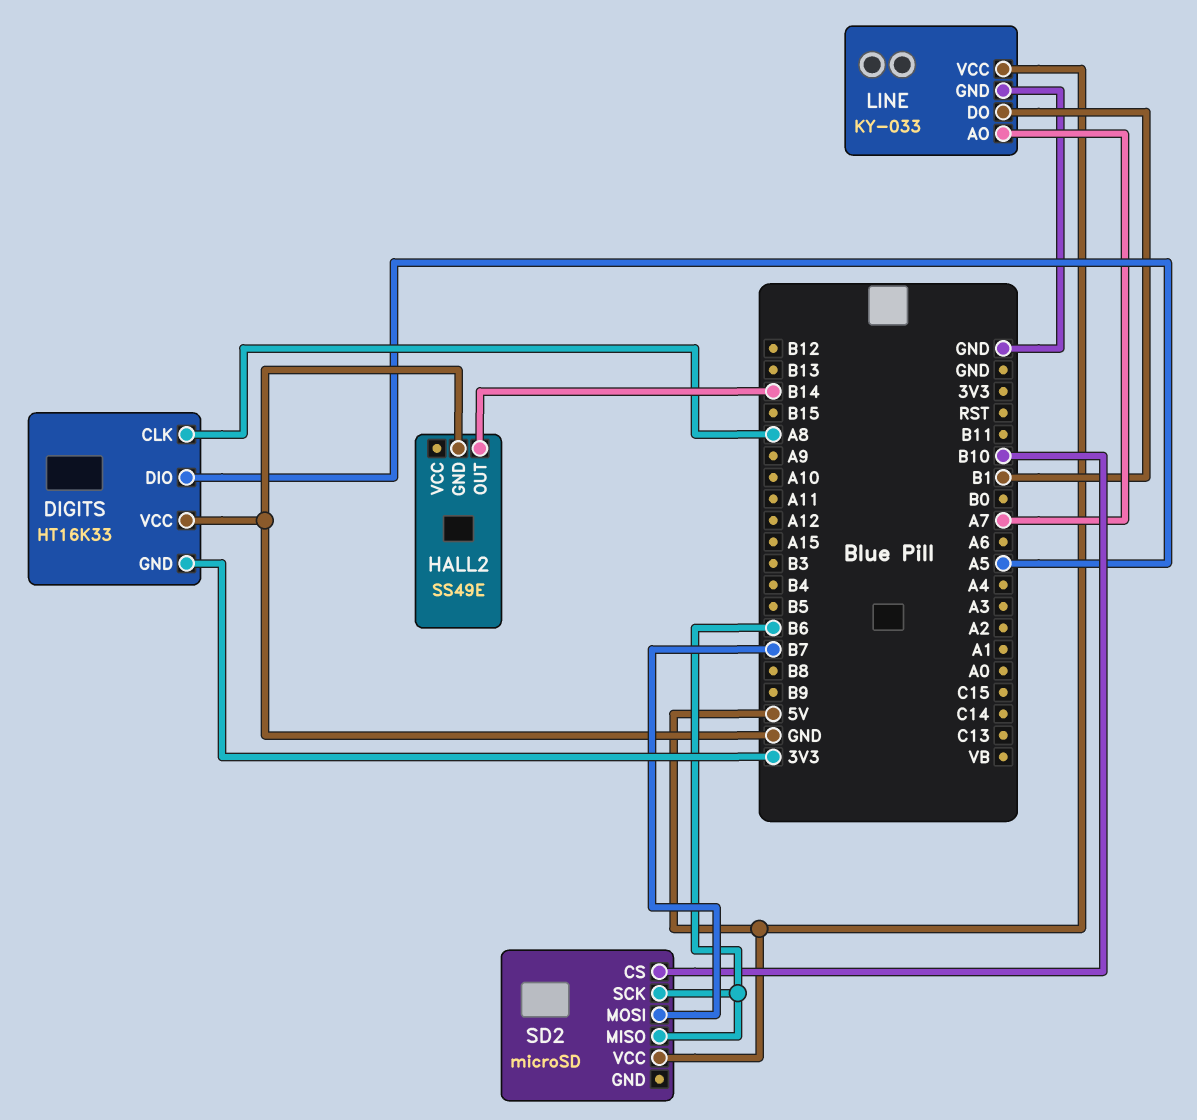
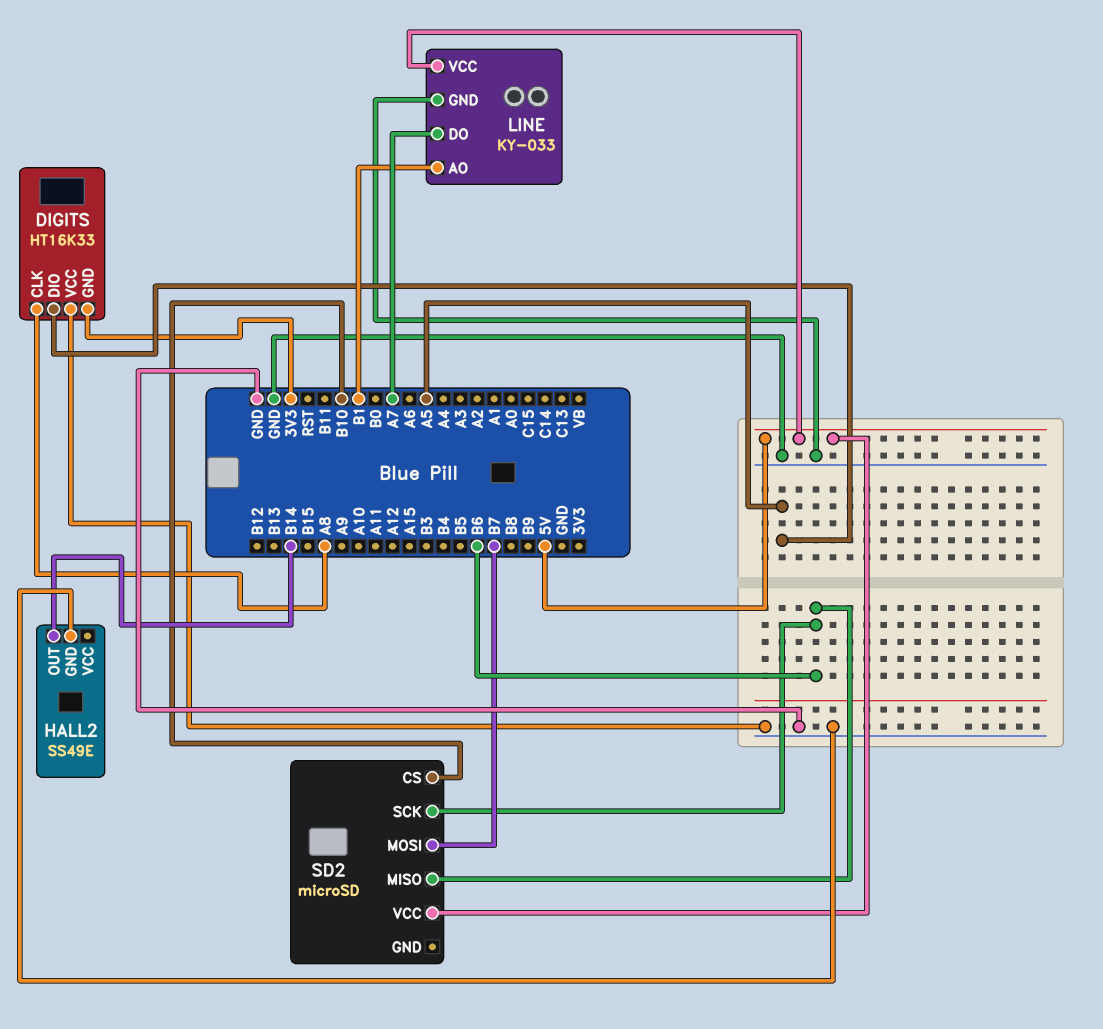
LINE pin AO: A7 -> B1
LINE pin DO: B1 -> A7

